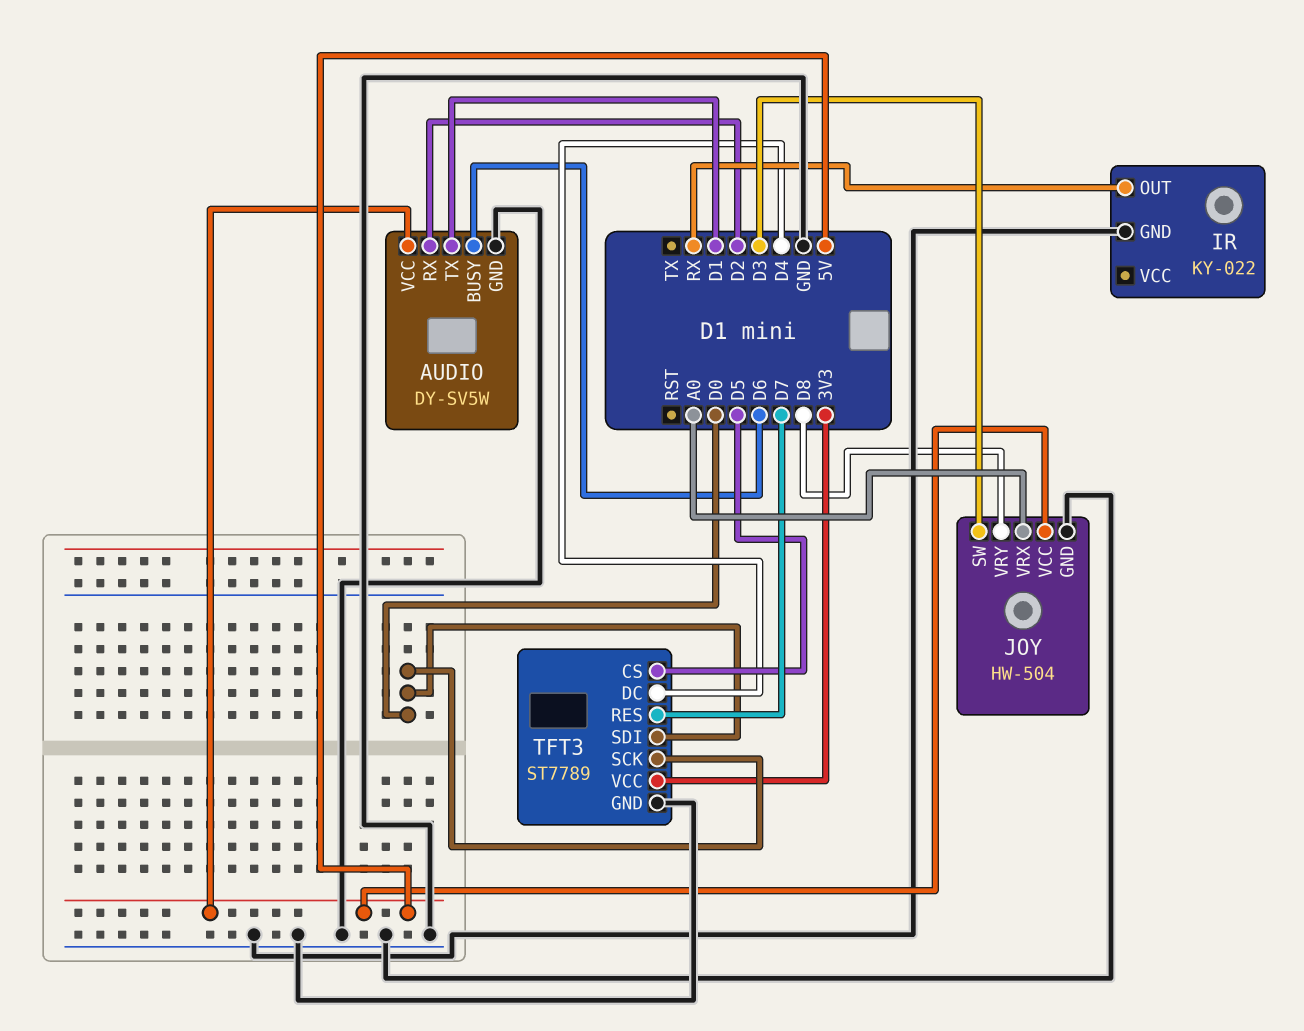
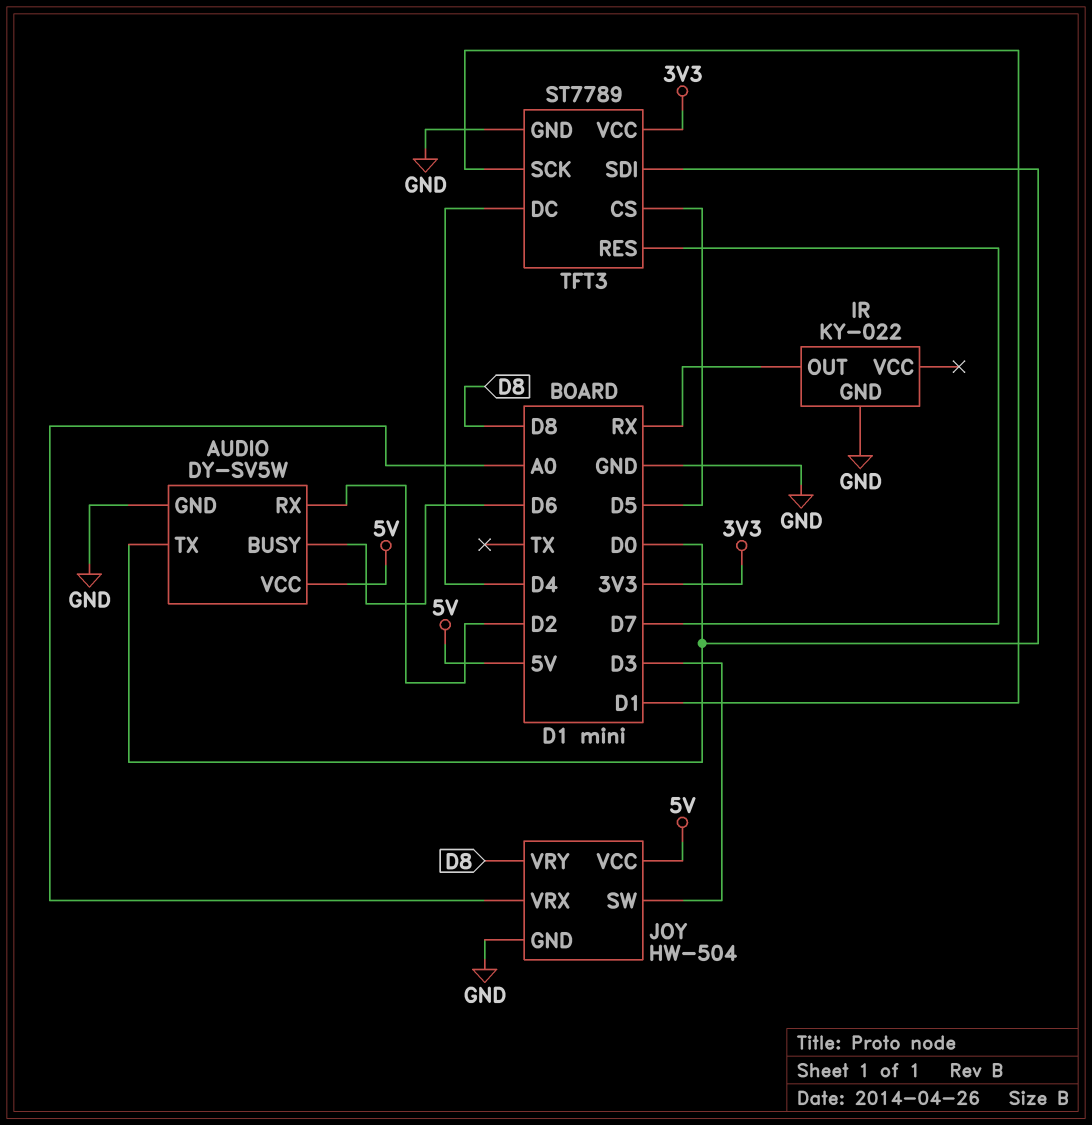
AUDIO pin TX: D1 -> D0
TFT3 pin SCK: D0 -> D1

